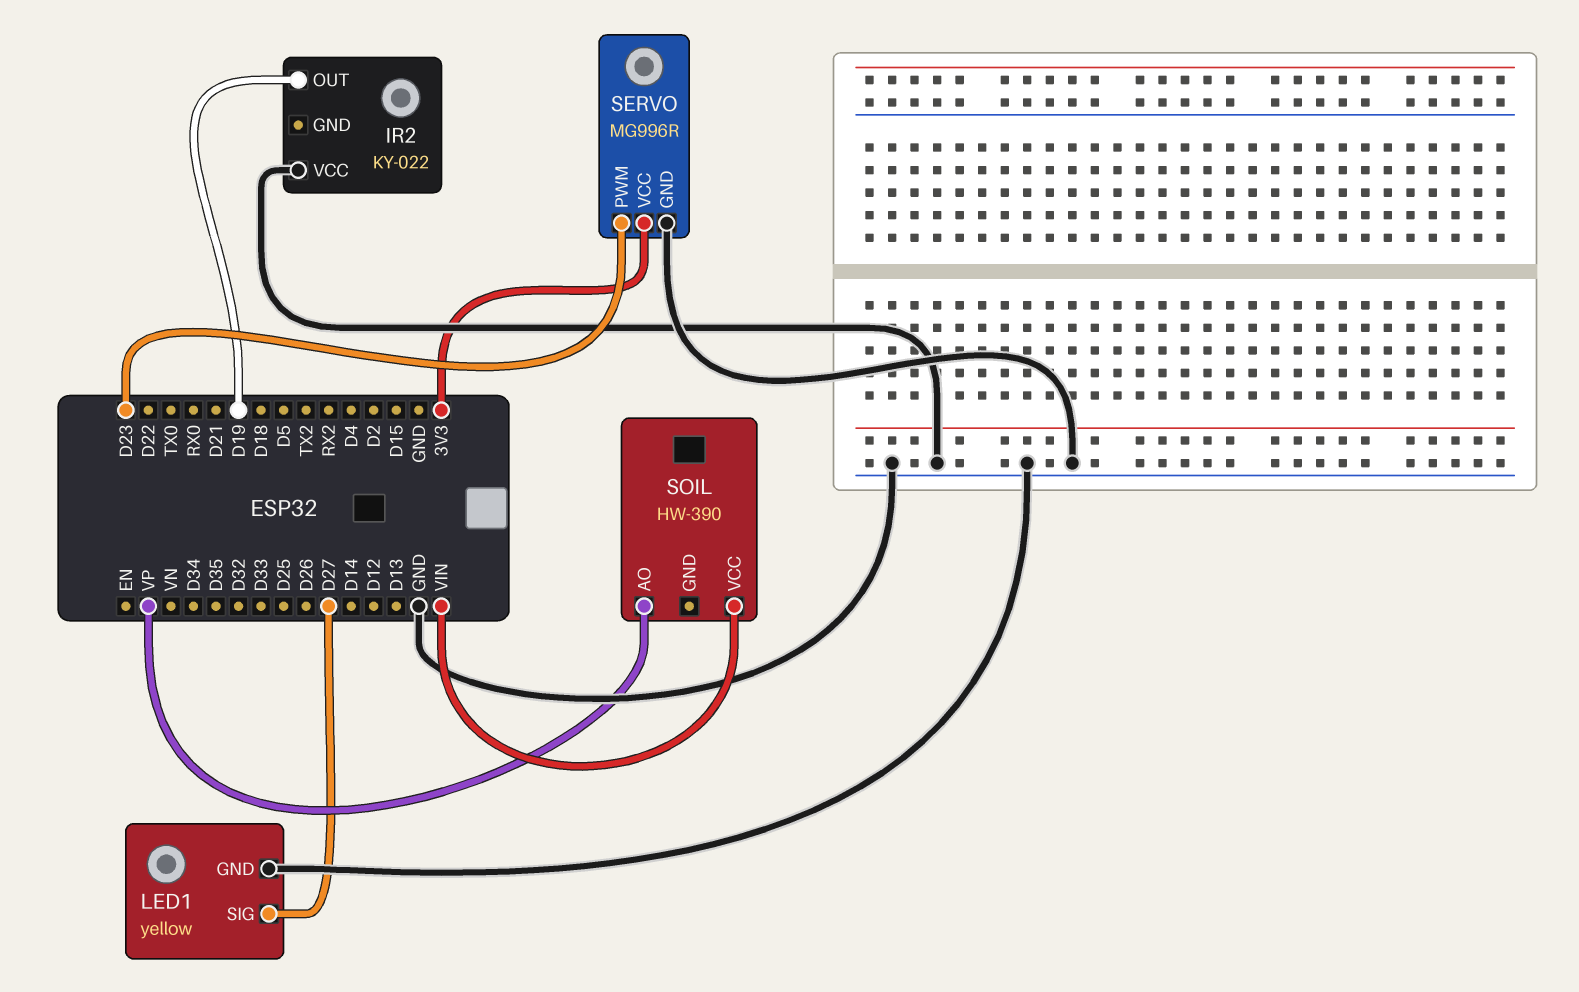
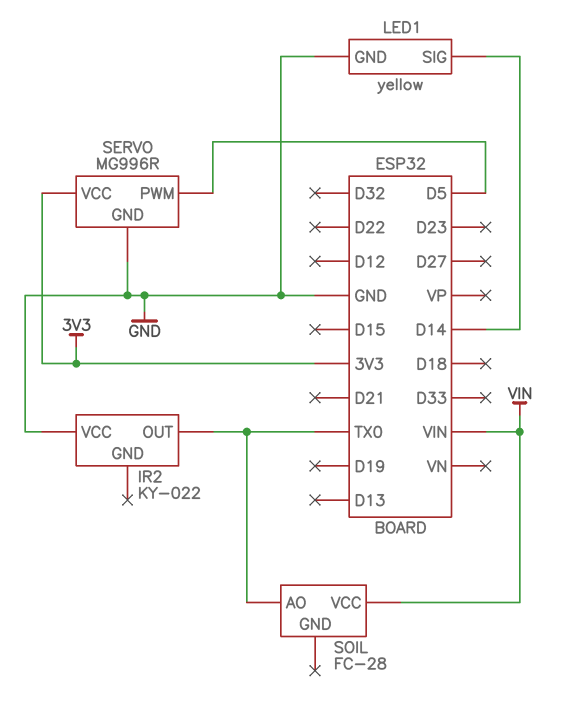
IR2 pin OUT: D19 -> TX0
LED1 pin SIG: D27 -> D14
SERVO pin PWM: D23 -> D5
SOIL: HW-390 -> FC-28
SOIL pin AO: VP -> TX0

